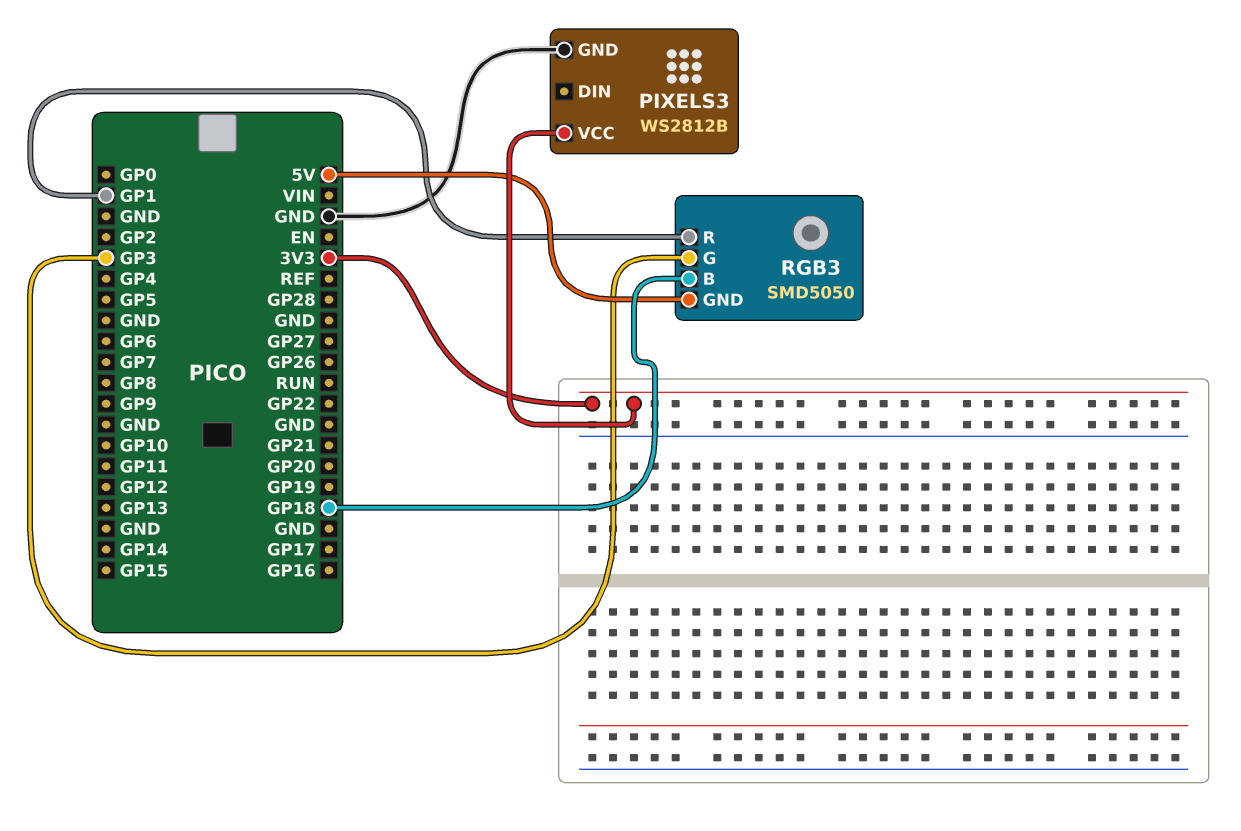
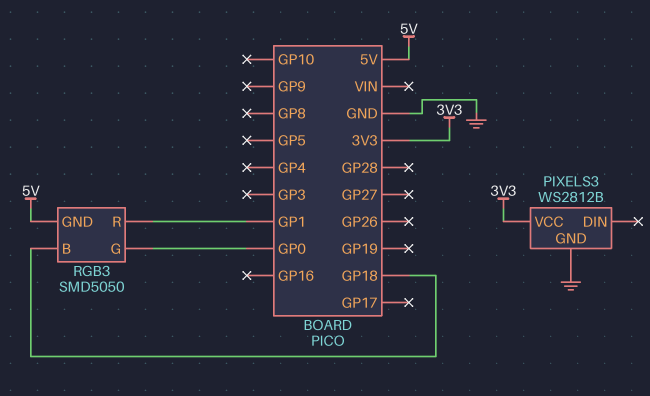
RGB3 pin G: GP3 -> GP0

